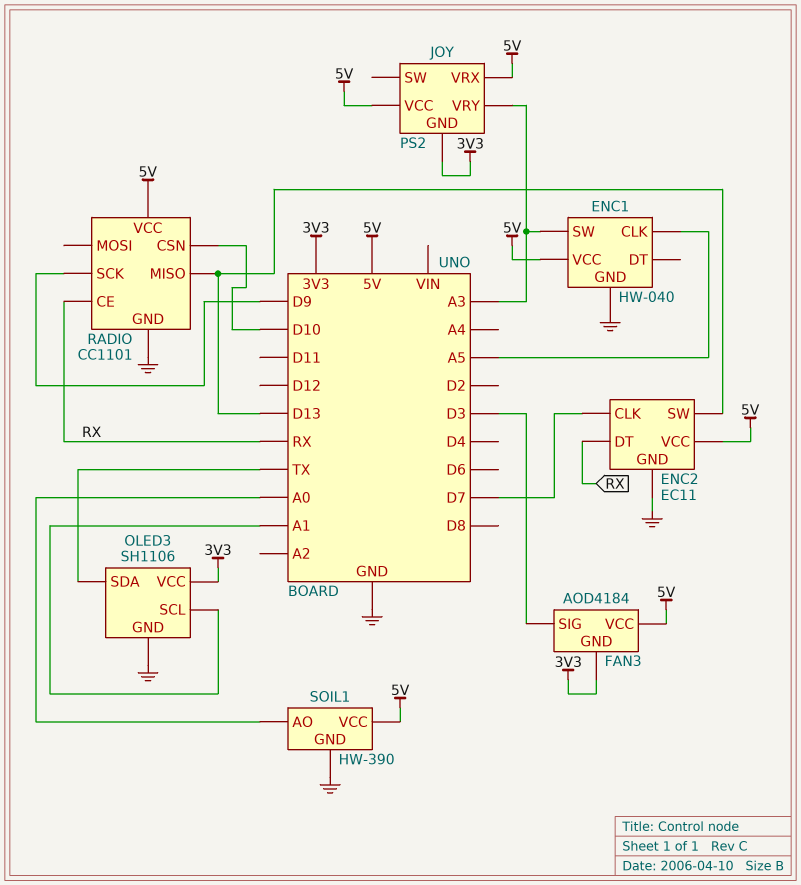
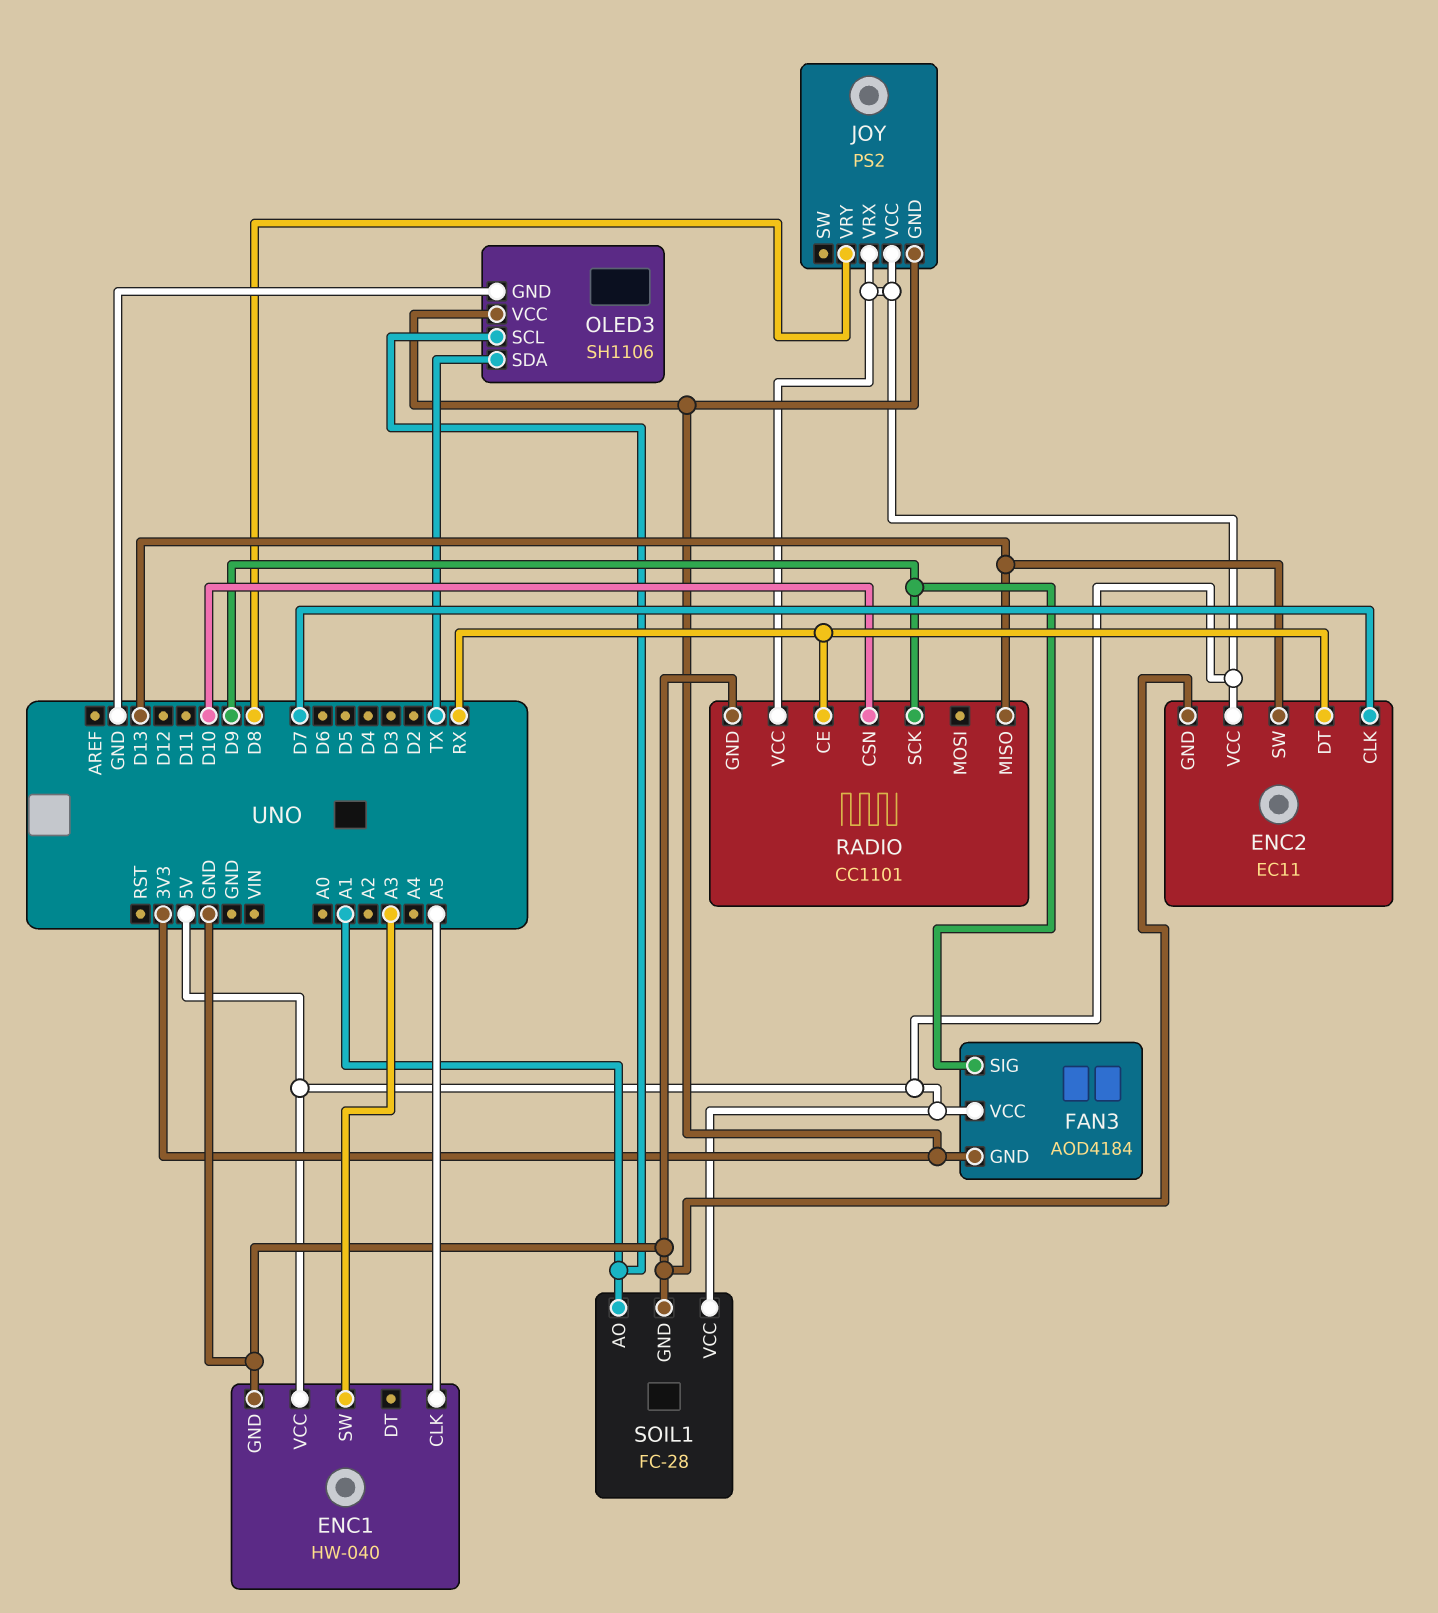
FAN3 pin SIG: D3 -> D9
JOY pin VRY: A3 -> D8
SOIL1: HW-390 -> FC-28
SOIL1 pin AO: A0 -> A1

